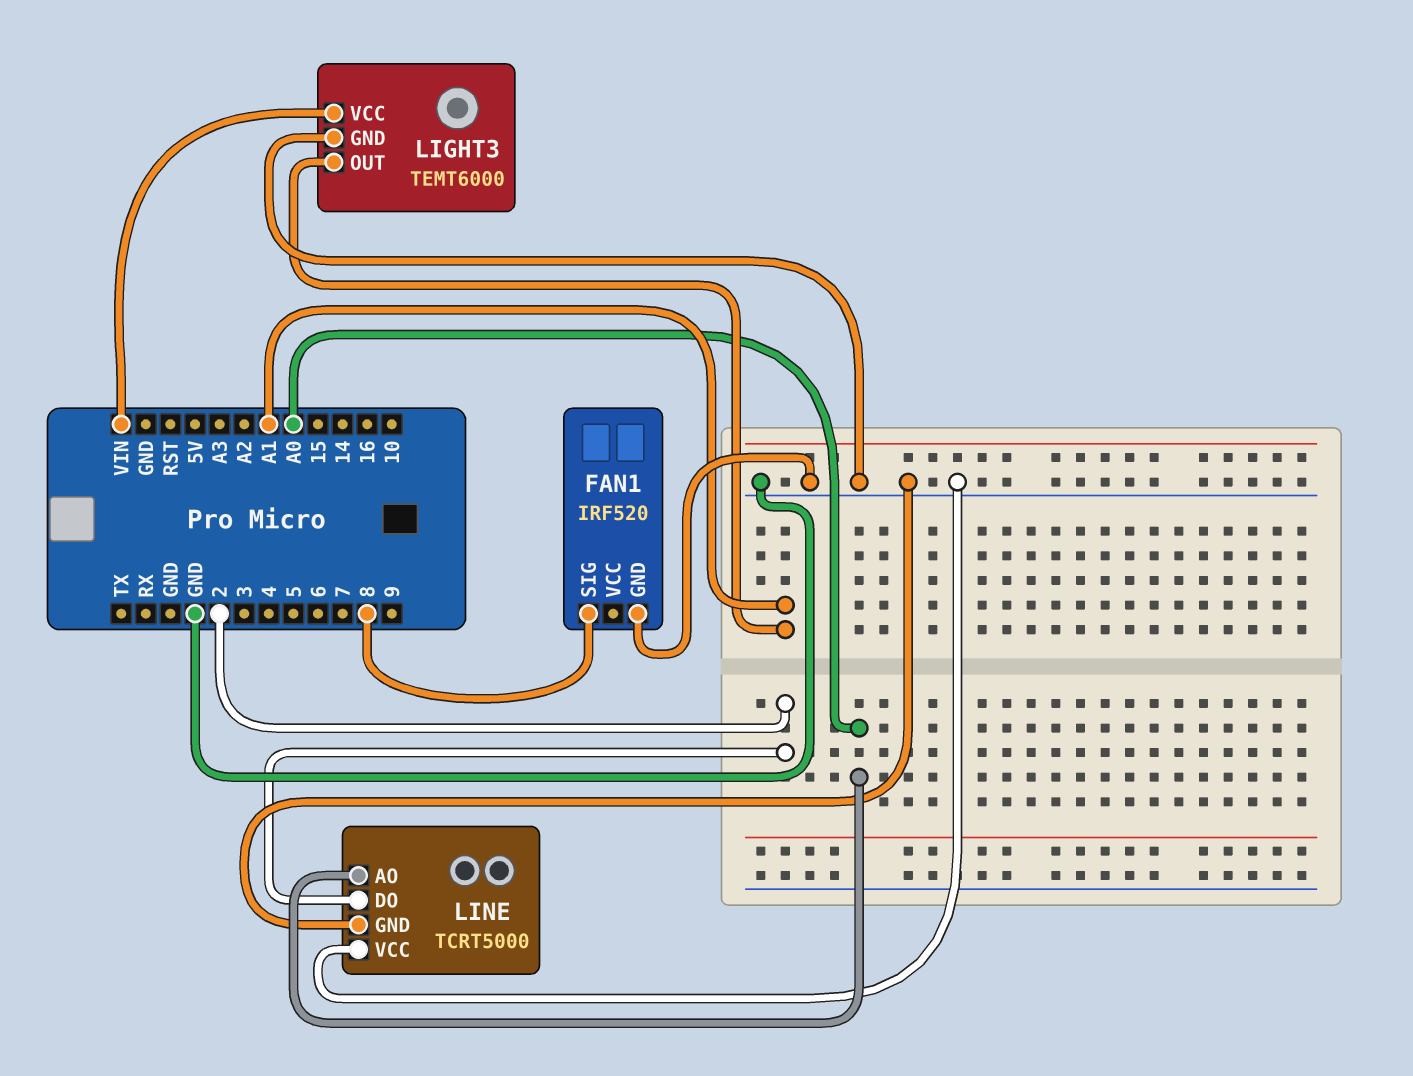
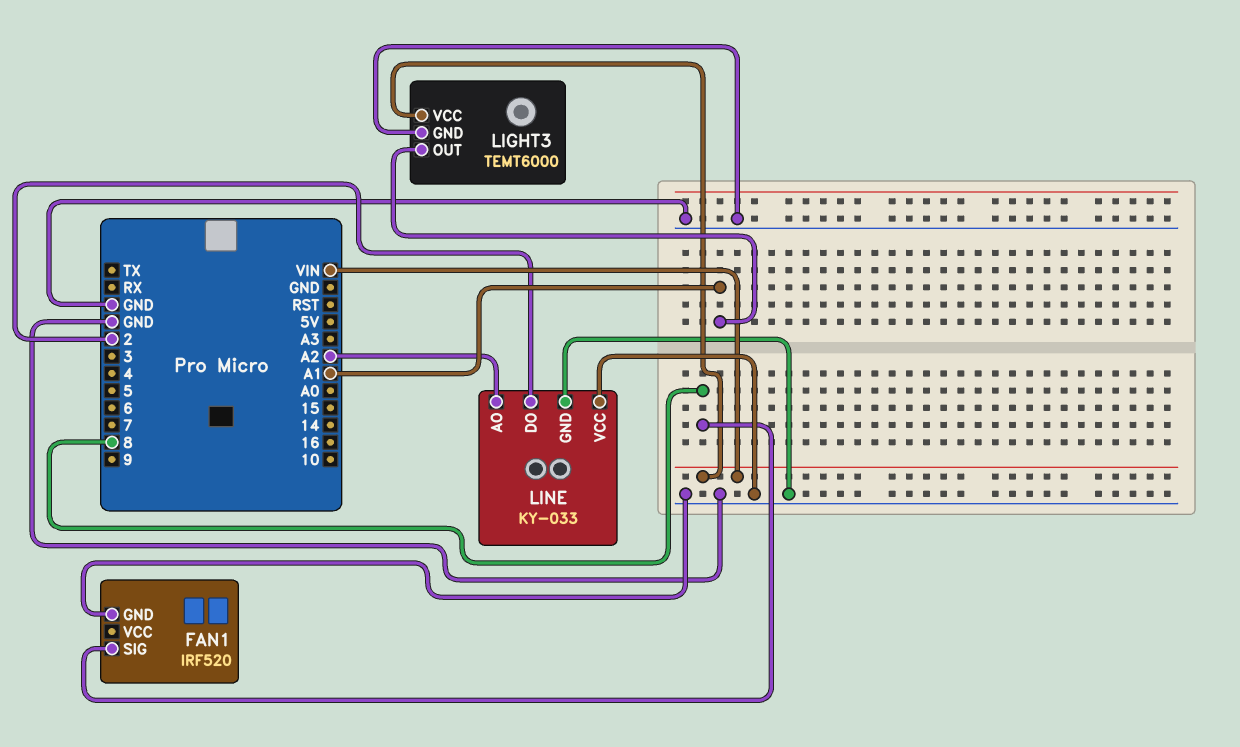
LINE: TCRT5000 -> KY-033
LINE pin AO: A0 -> A2

